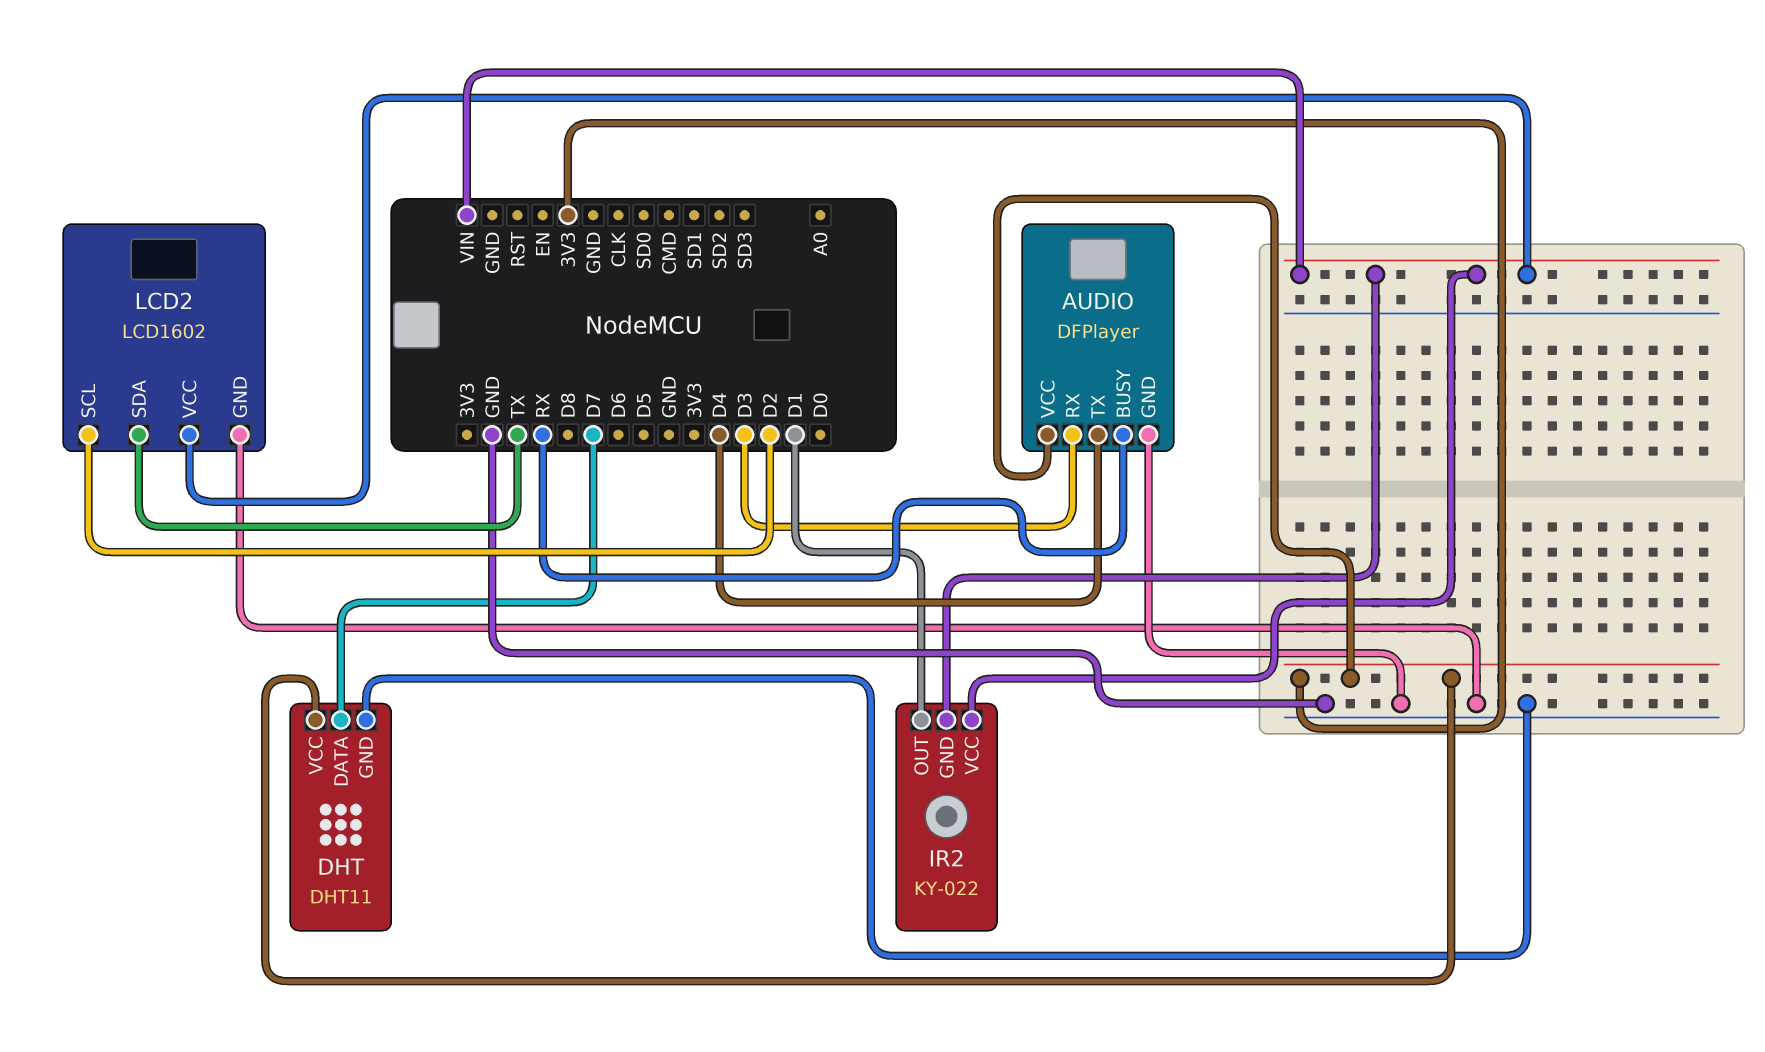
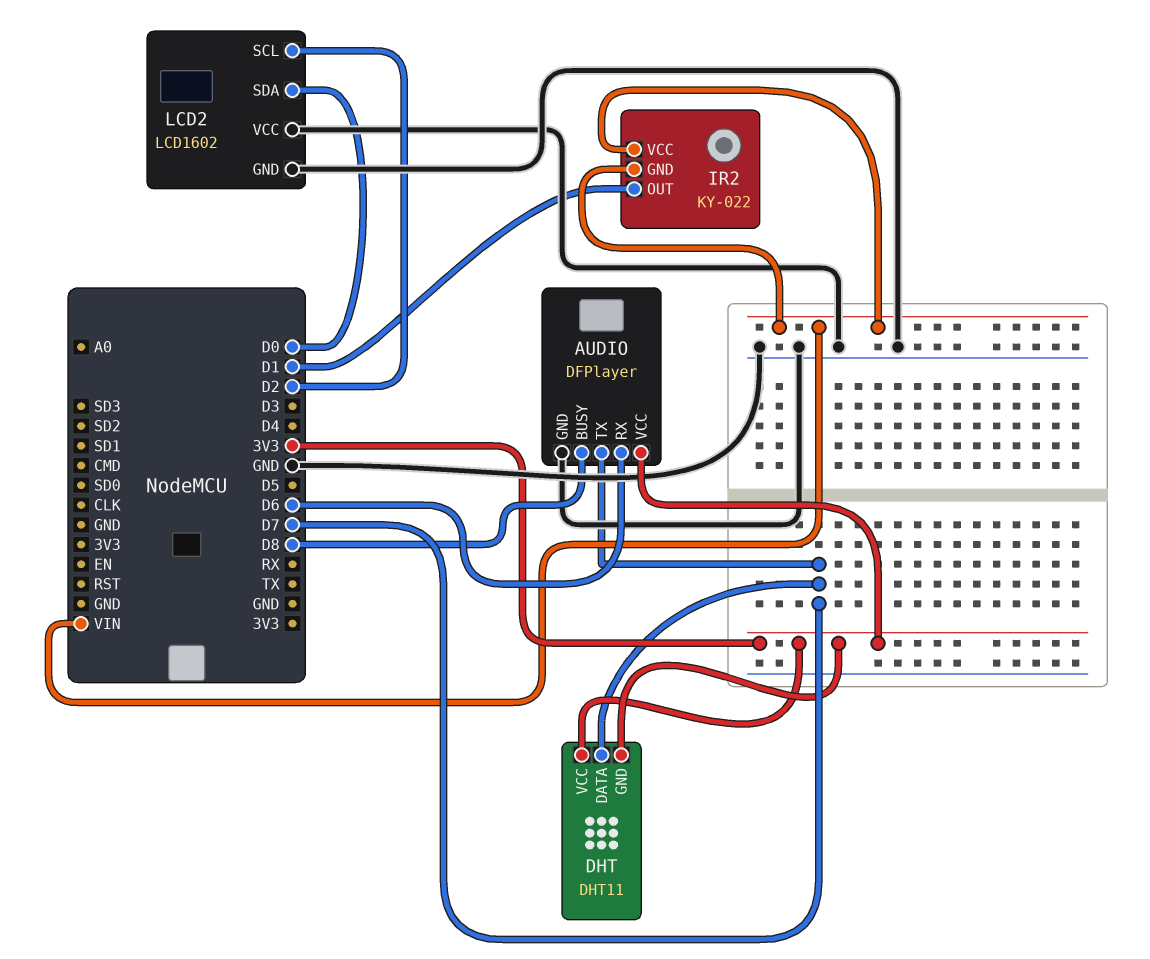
AUDIO pin BUSY: RX -> D8
AUDIO pin RX: D3 -> D6
AUDIO pin TX: D4 -> D7
DHT pin GND: GND -> 3V3
LCD2 pin SDA: TX -> D0
LCD2 pin VCC: VIN -> GND

